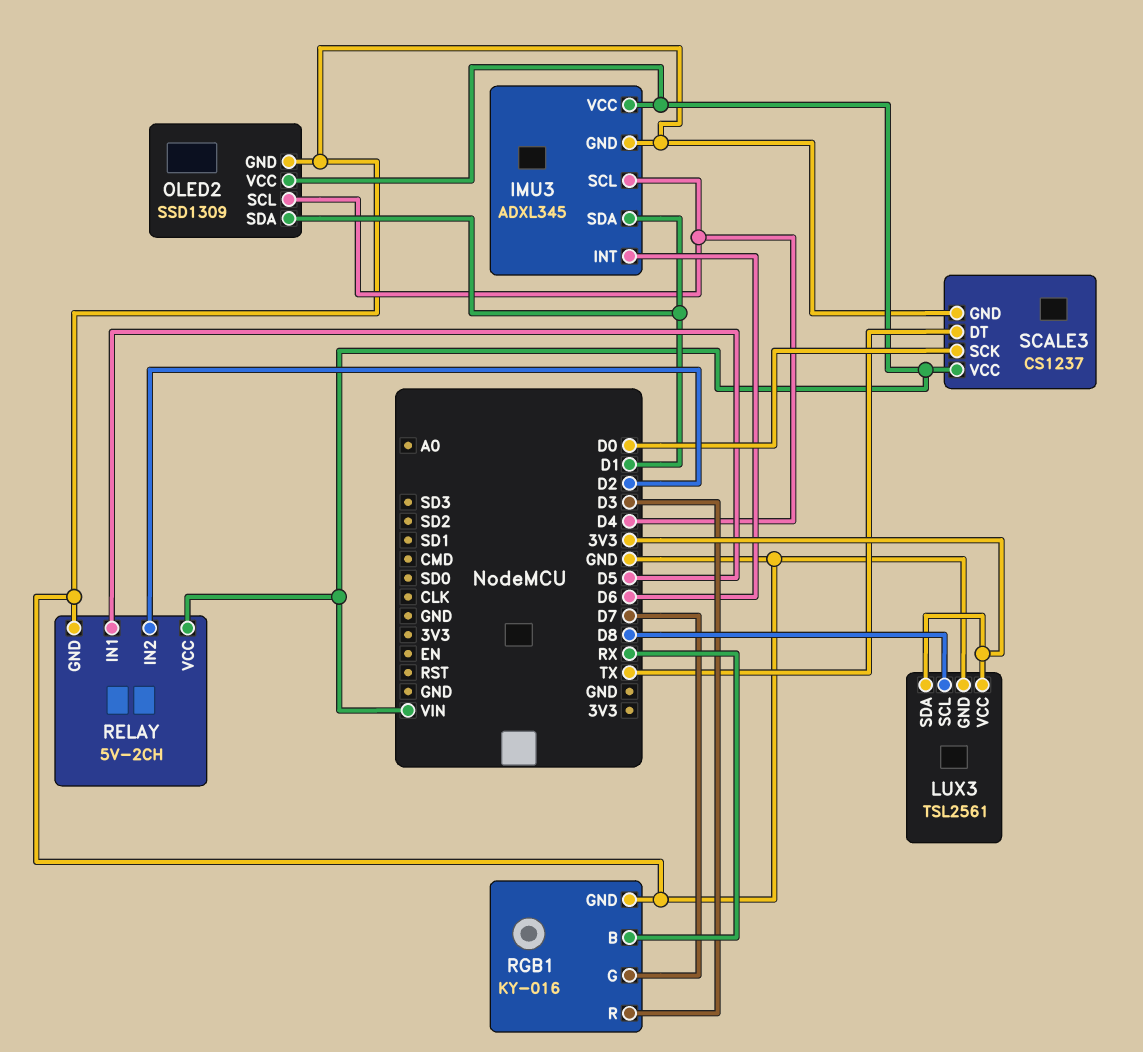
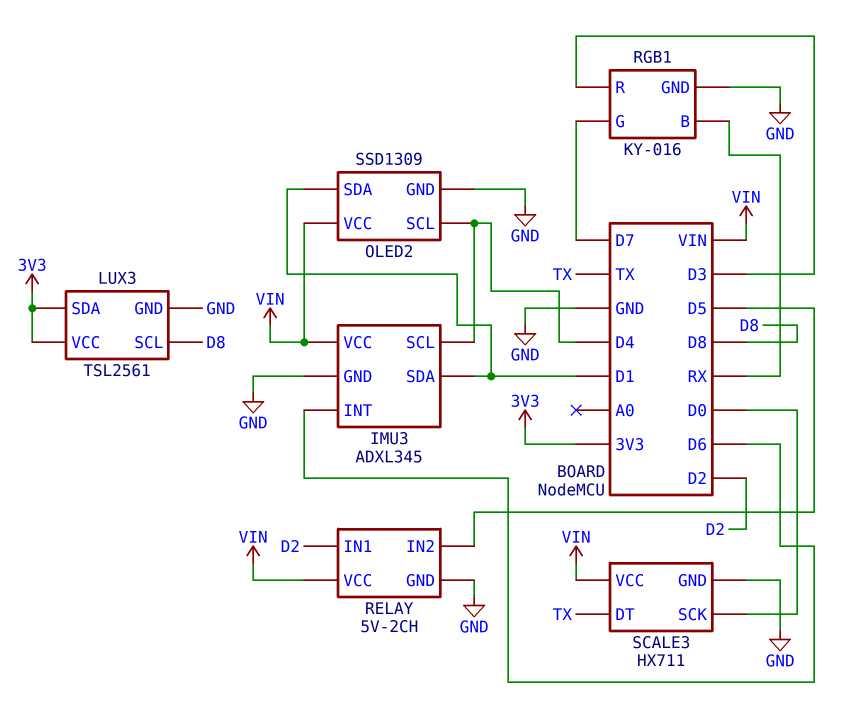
RELAY pin IN1: D5 -> D2
RELAY pin IN2: D2 -> D5
SCALE3: CS1237 -> HX711

